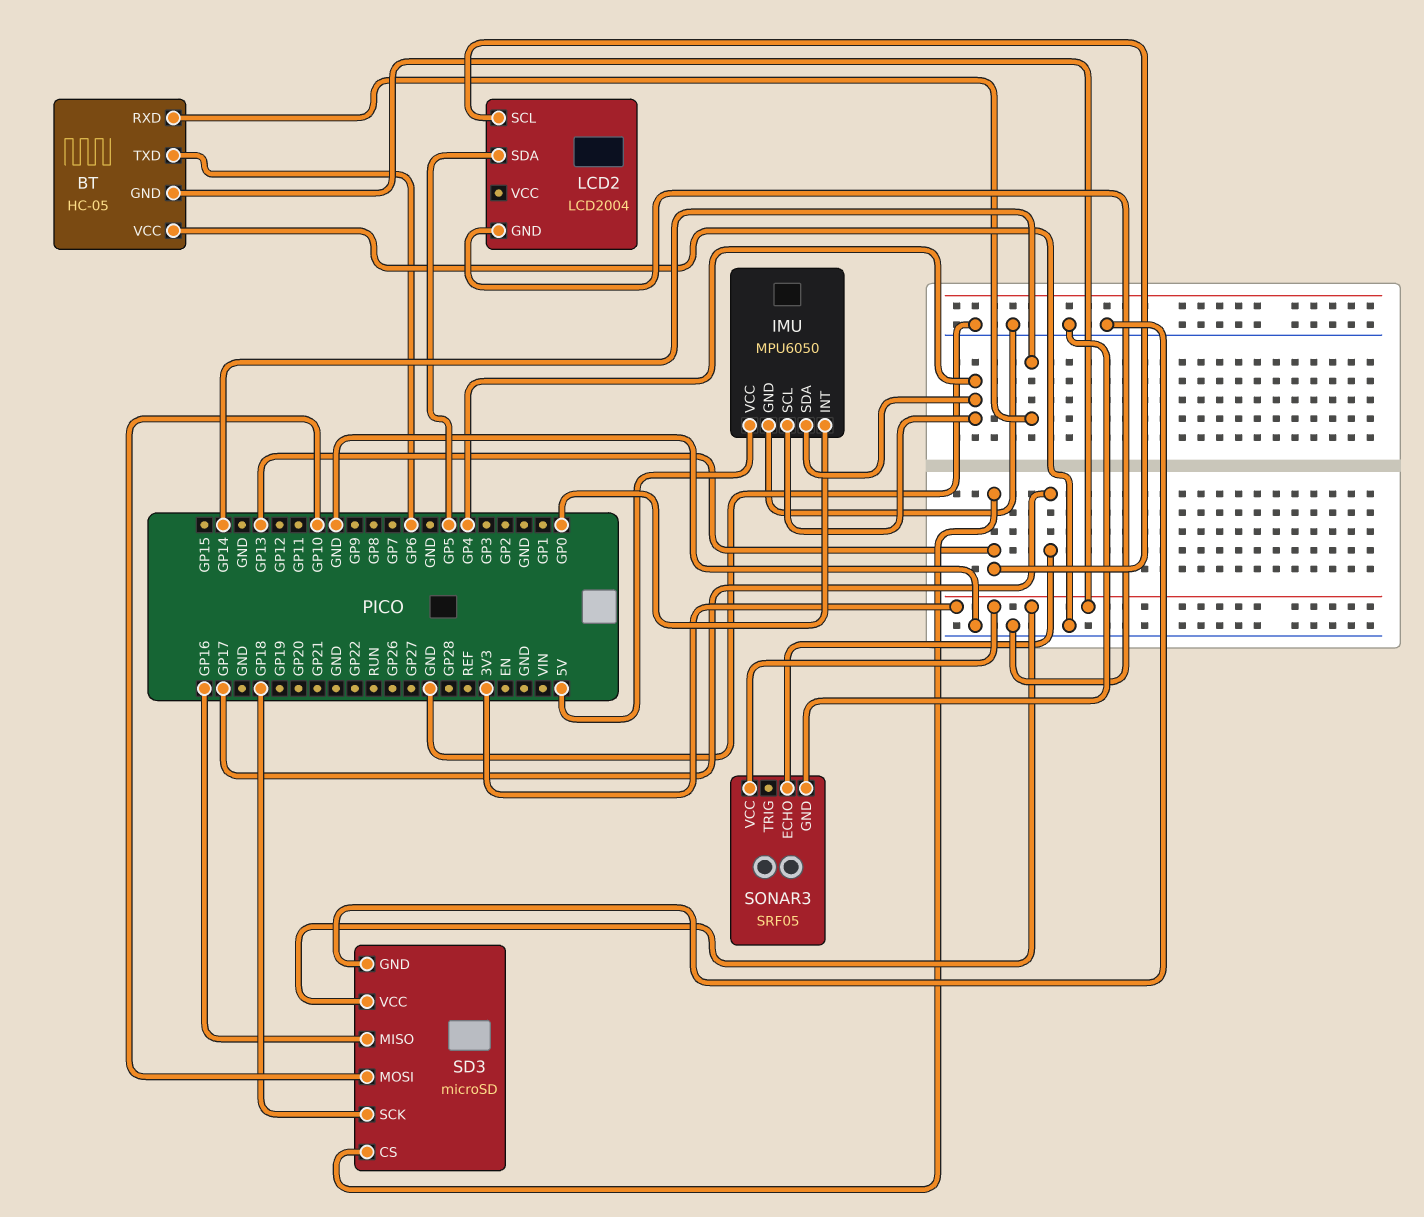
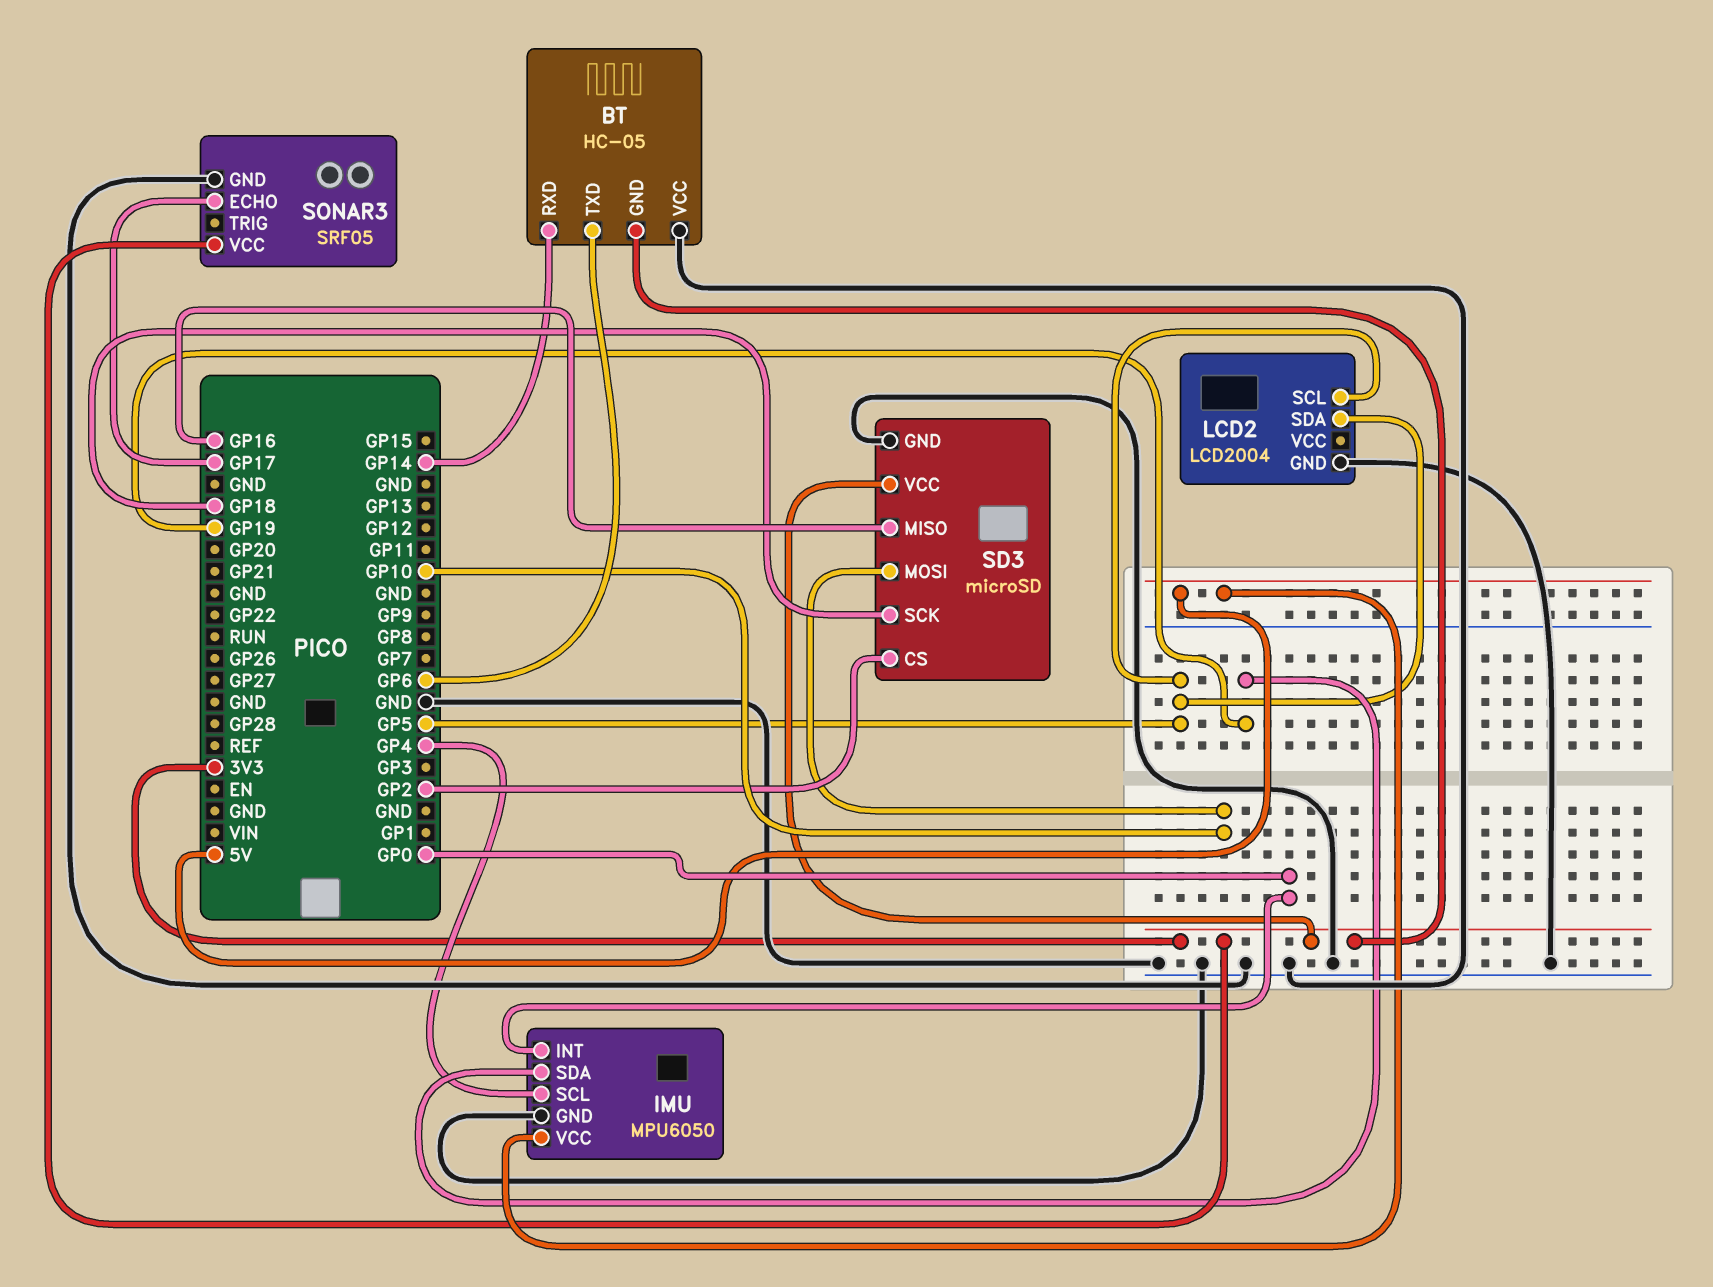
IMU pin SDA: GP4 -> GP19
LCD2 pin SCL: GP13 -> GP5
SD3 pin CS: GP13 -> GP2

